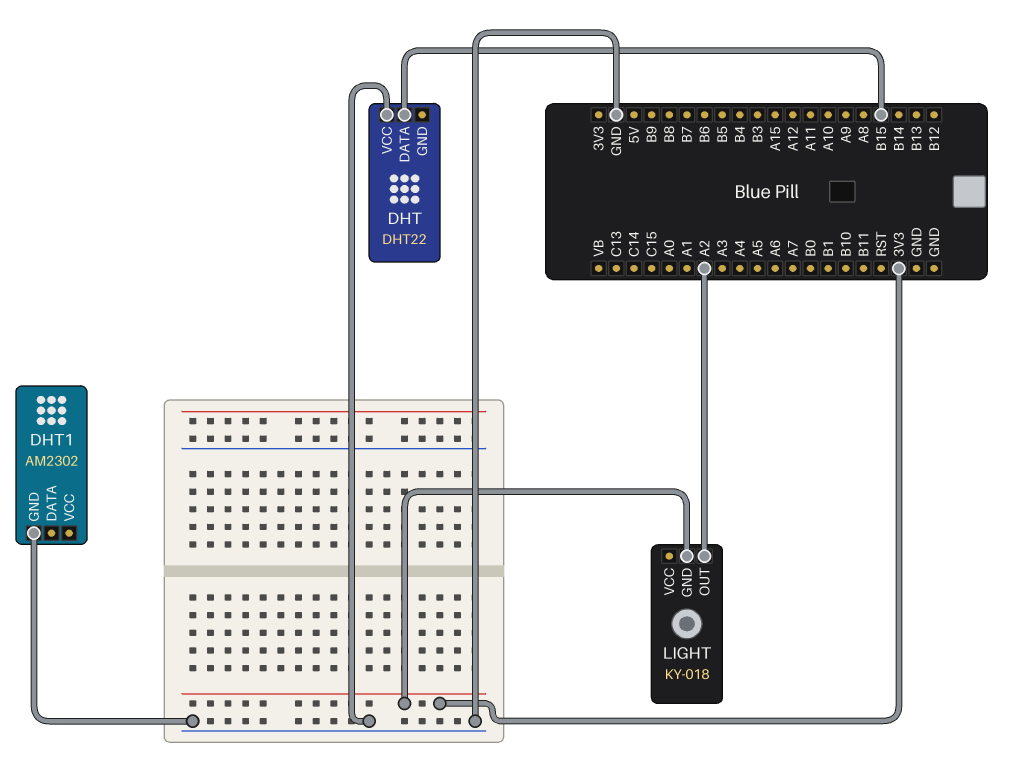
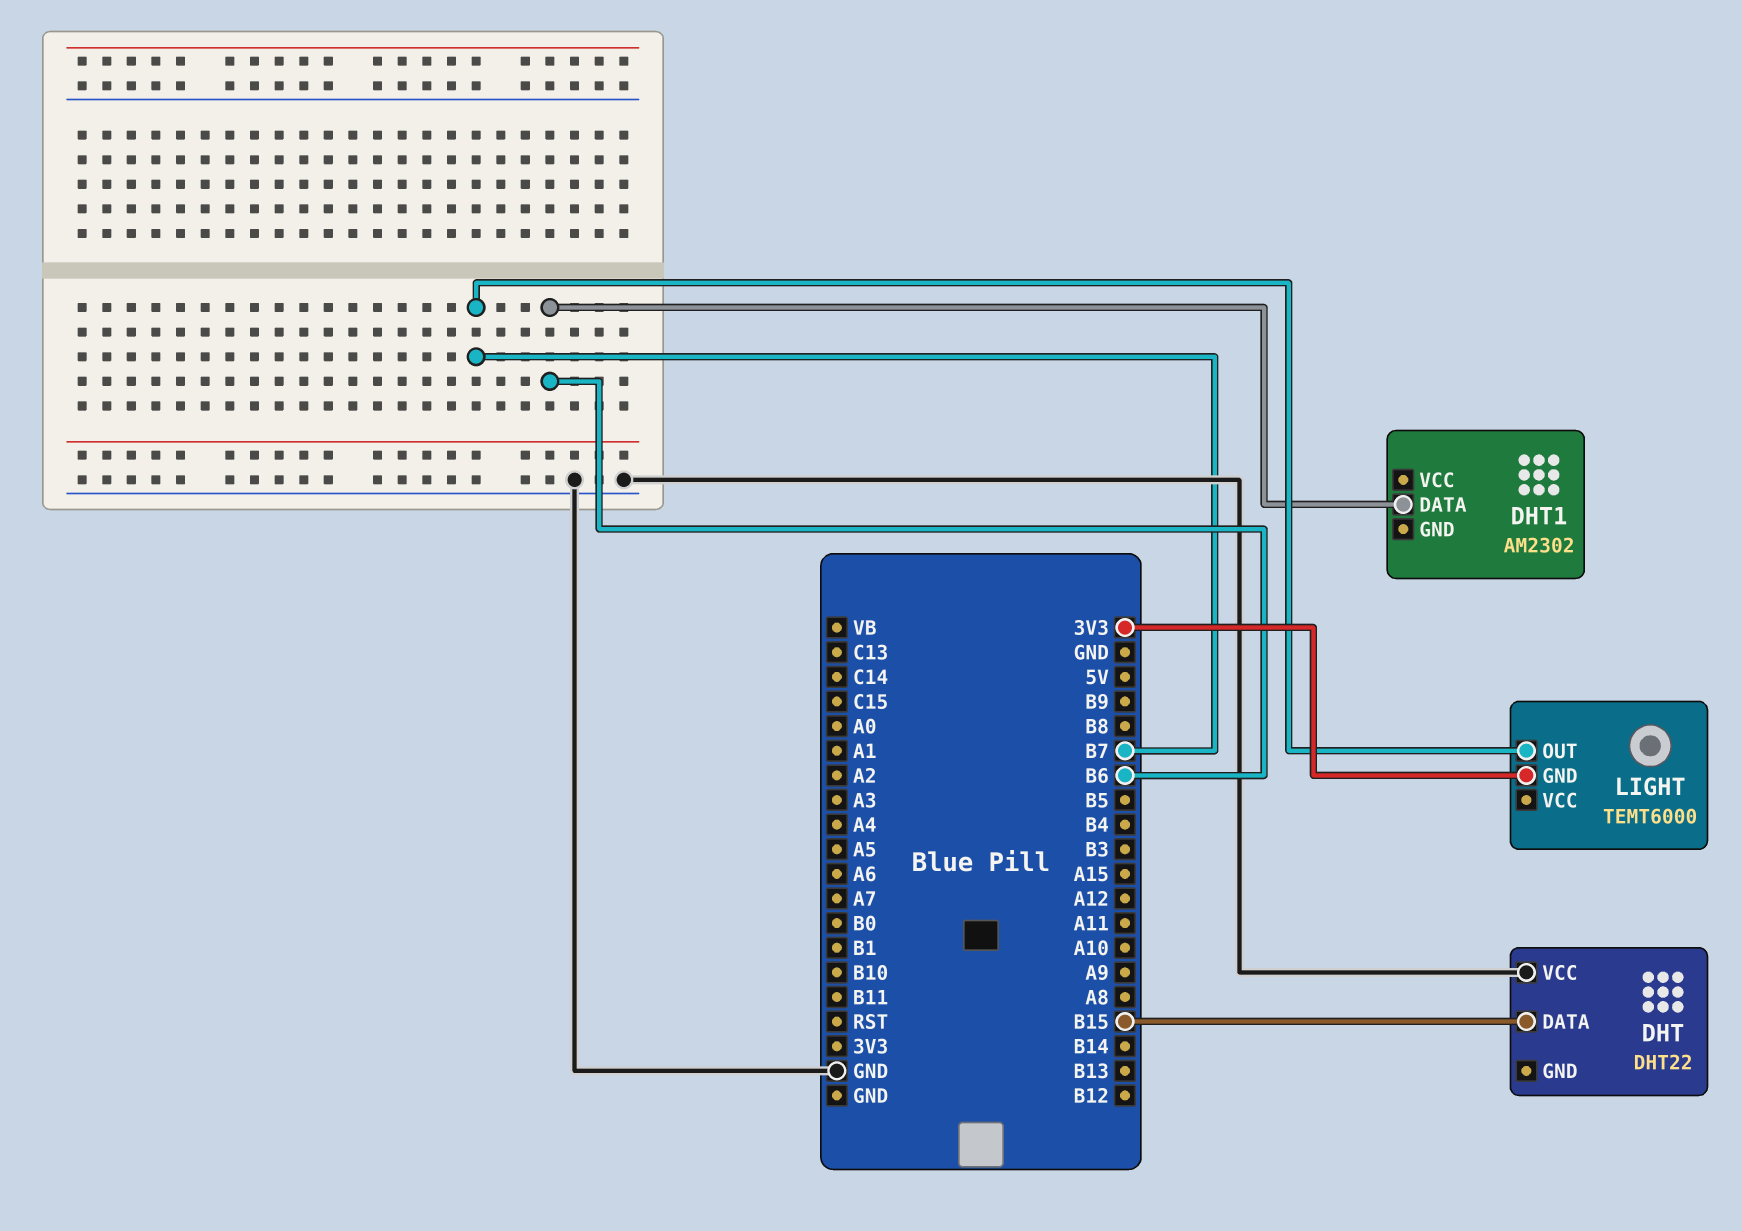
DHT1 pin DATA: none -> B6
DHT1 pin GND: GND -> none
LIGHT: KY-018 -> TEMT6000
LIGHT pin OUT: A2 -> B7

